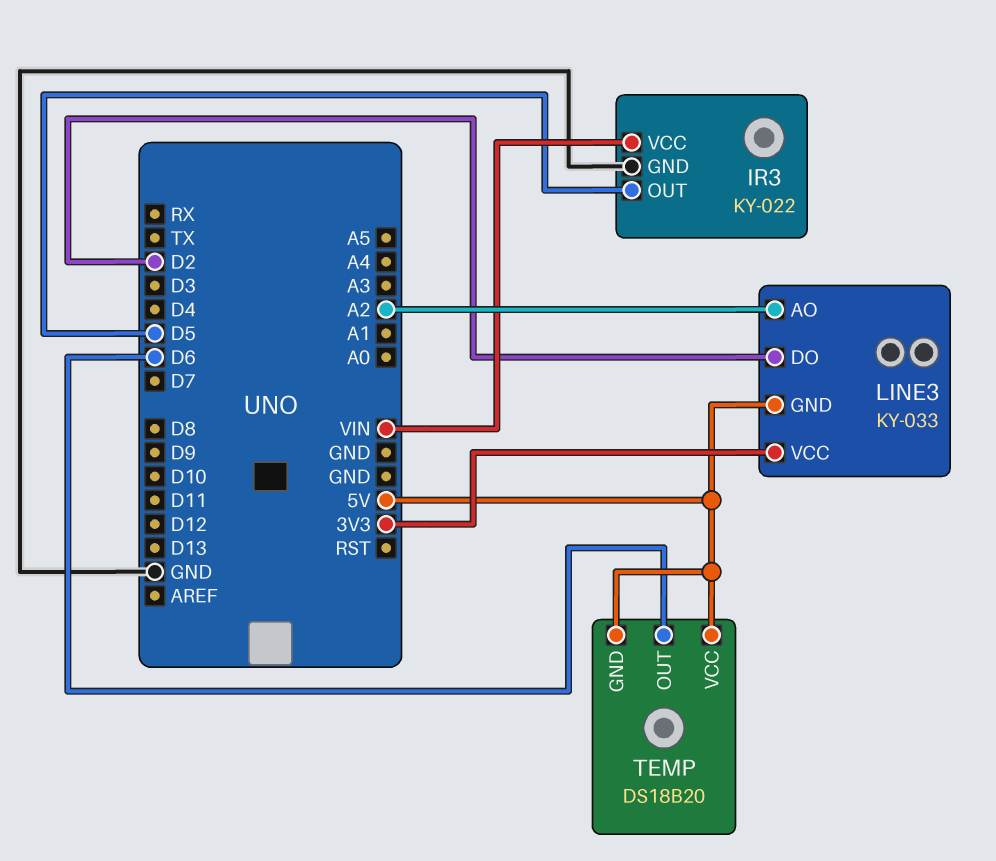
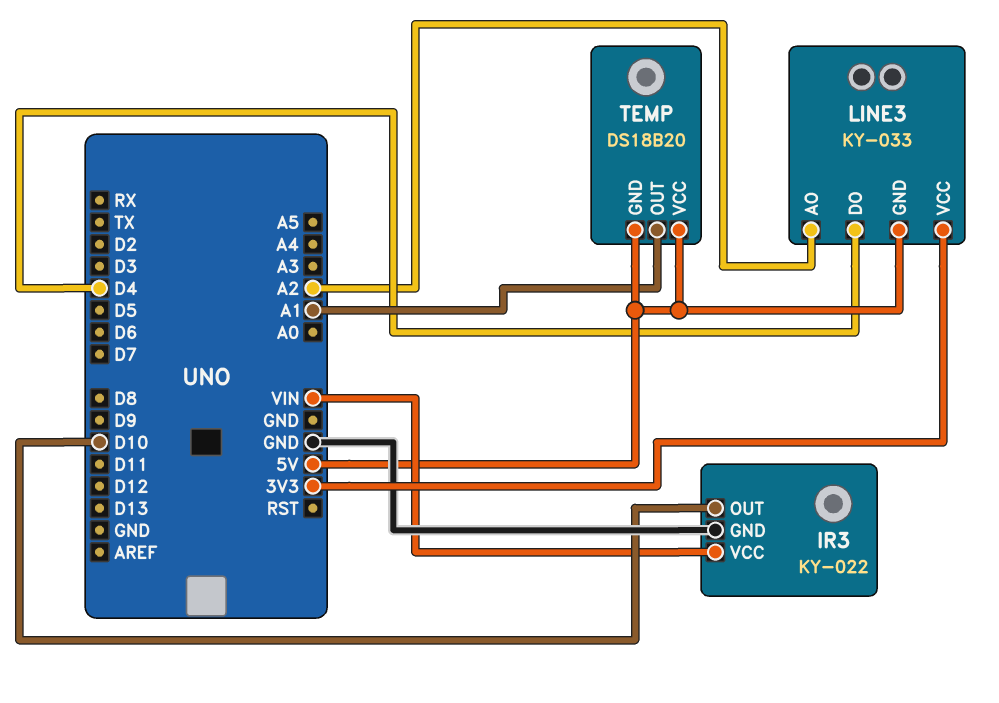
IR3 pin OUT: D5 -> D10
LINE3 pin DO: D2 -> D4
TEMP pin OUT: D6 -> A1

